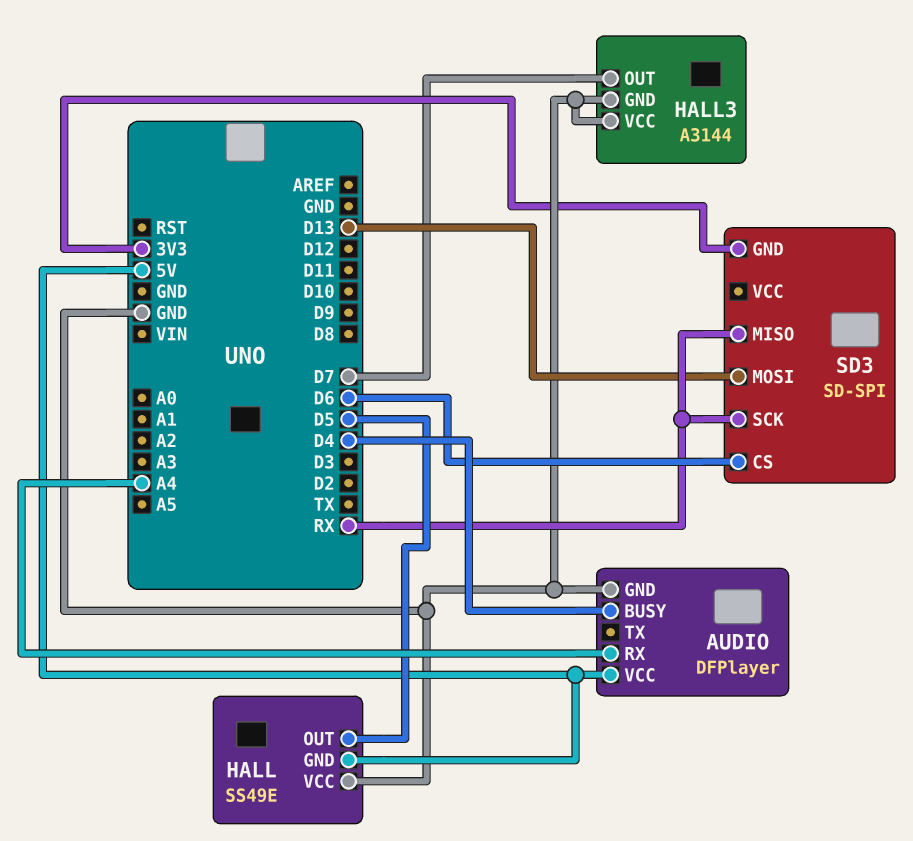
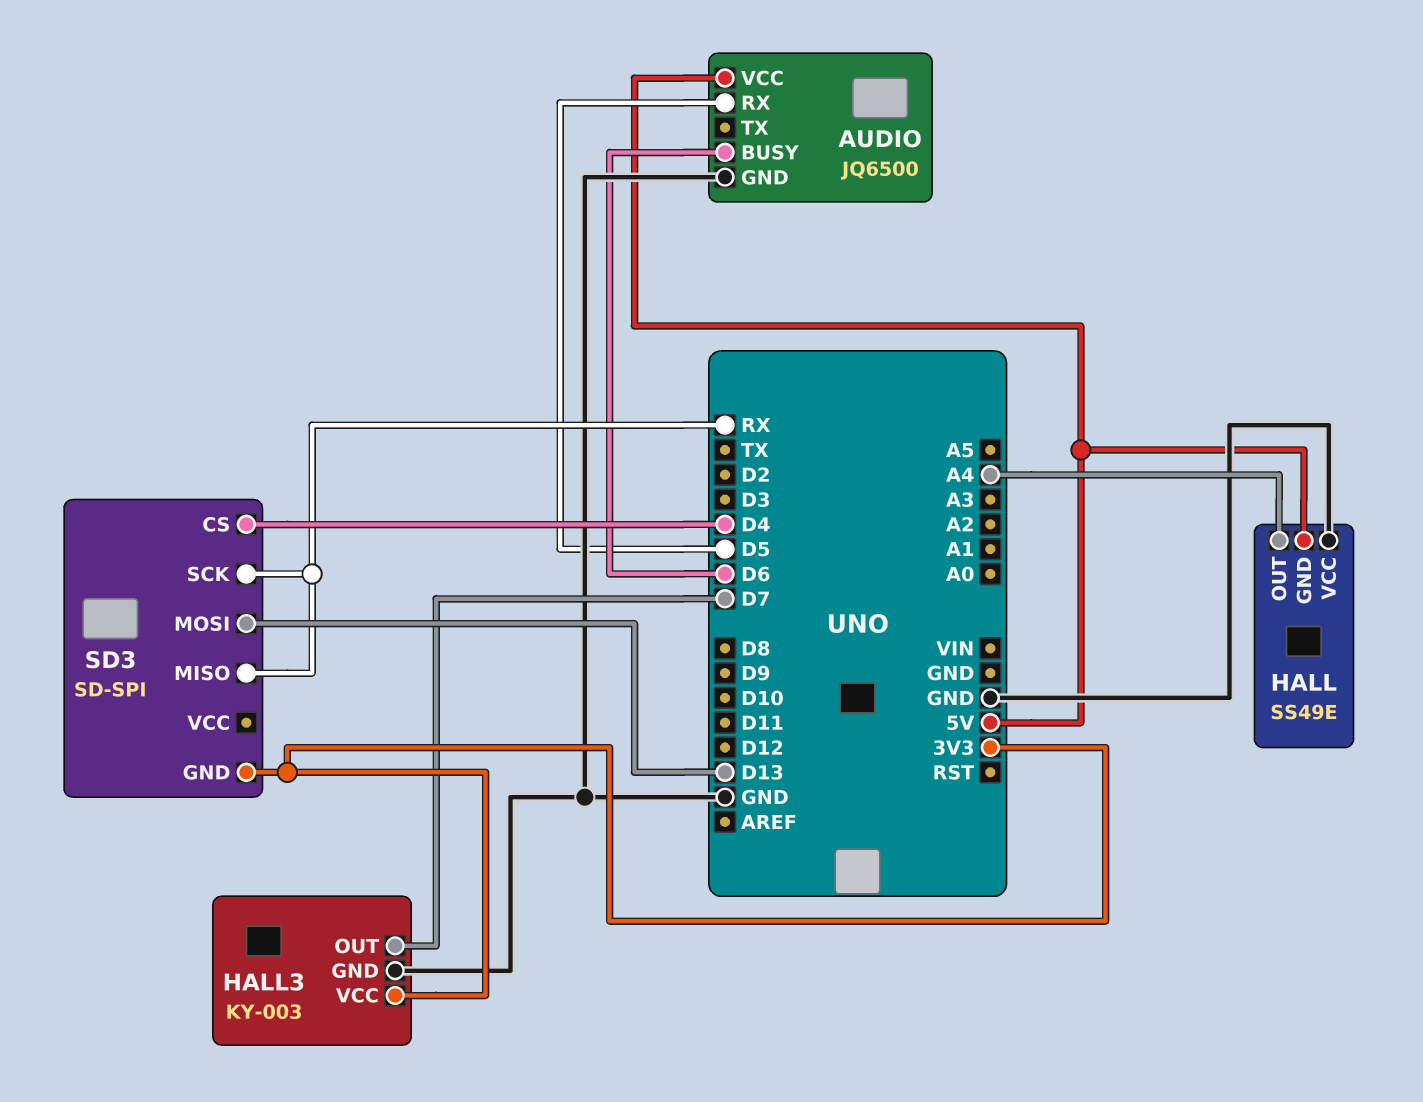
AUDIO: DFPlayer -> JQ6500
AUDIO pin BUSY: D4 -> D6
AUDIO pin RX: A4 -> D5
HALL pin OUT: D5 -> A4
HALL3: A3144 -> KY-003
HALL3 pin VCC: GND -> 3V3
SD3 pin CS: D6 -> D4

